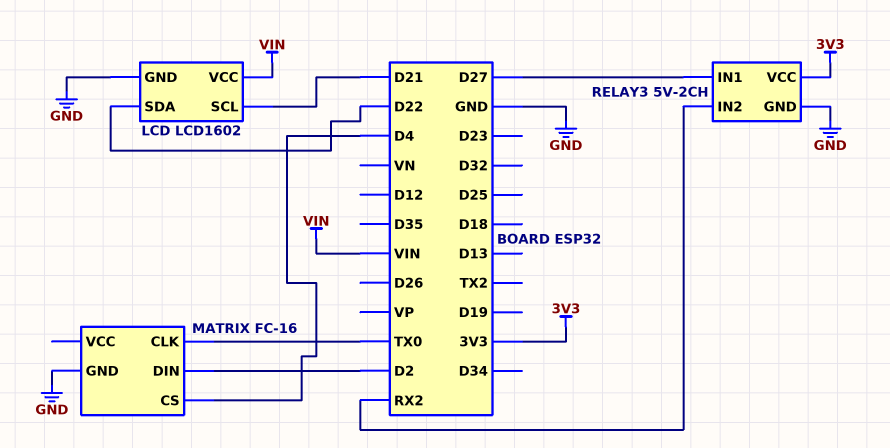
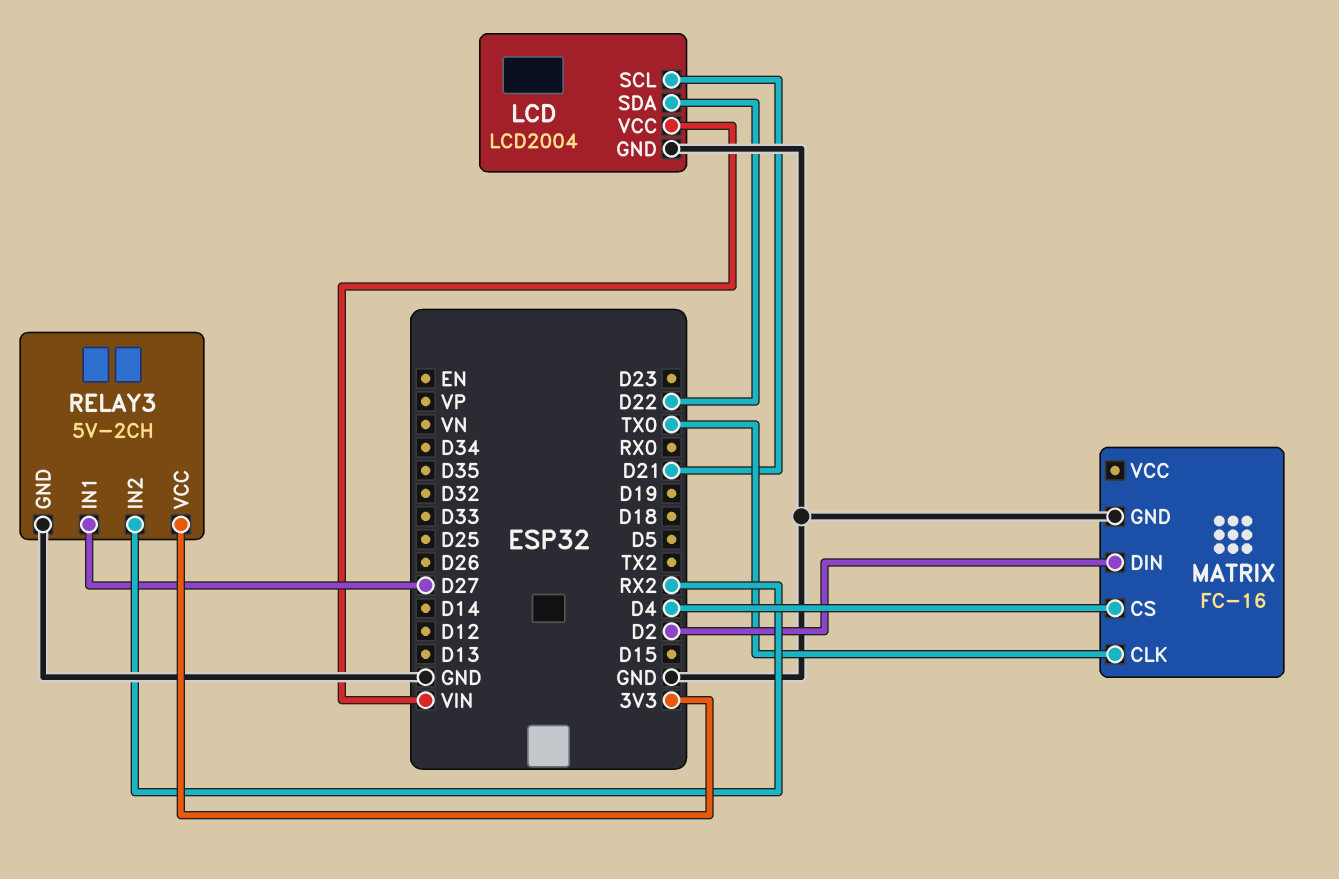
LCD: LCD1602 -> LCD2004

